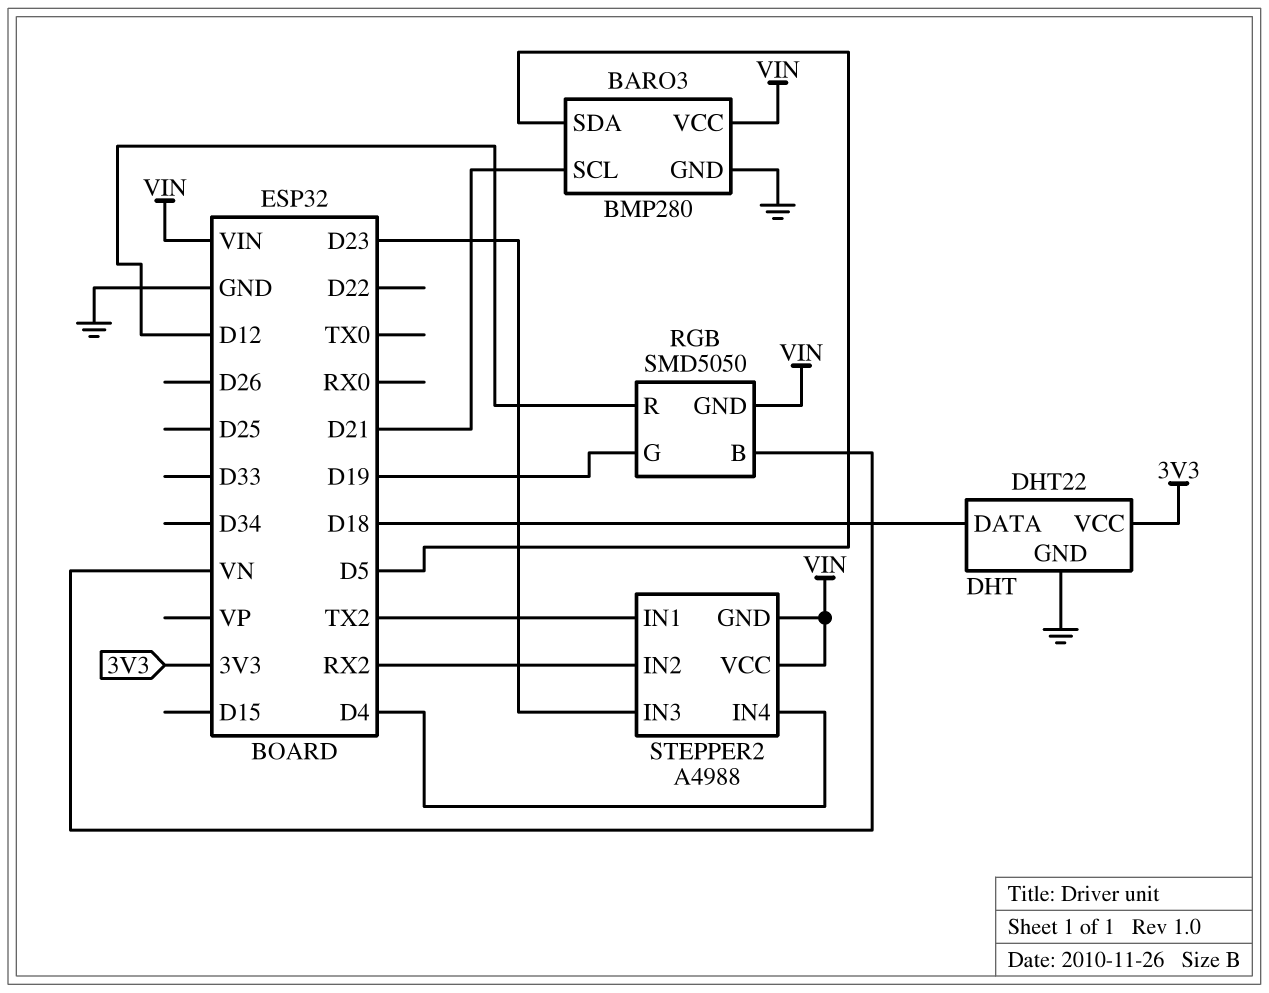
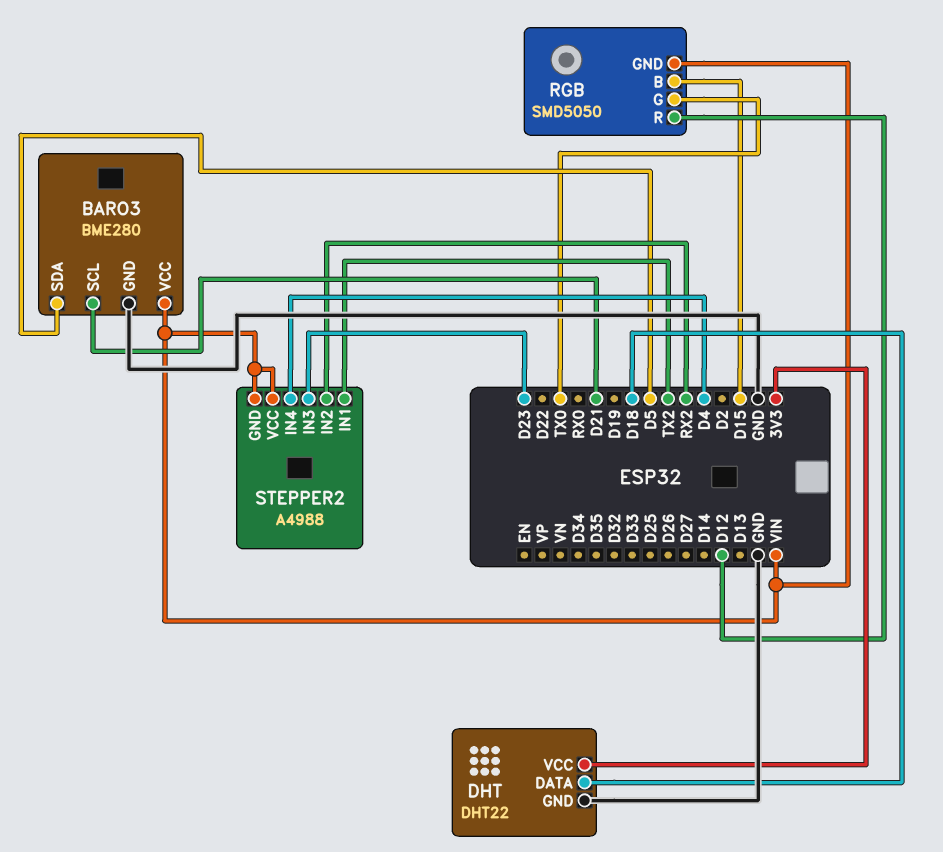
BARO3: BMP280 -> BME280
RGB pin B: VN -> D15
RGB pin G: D19 -> TX0

